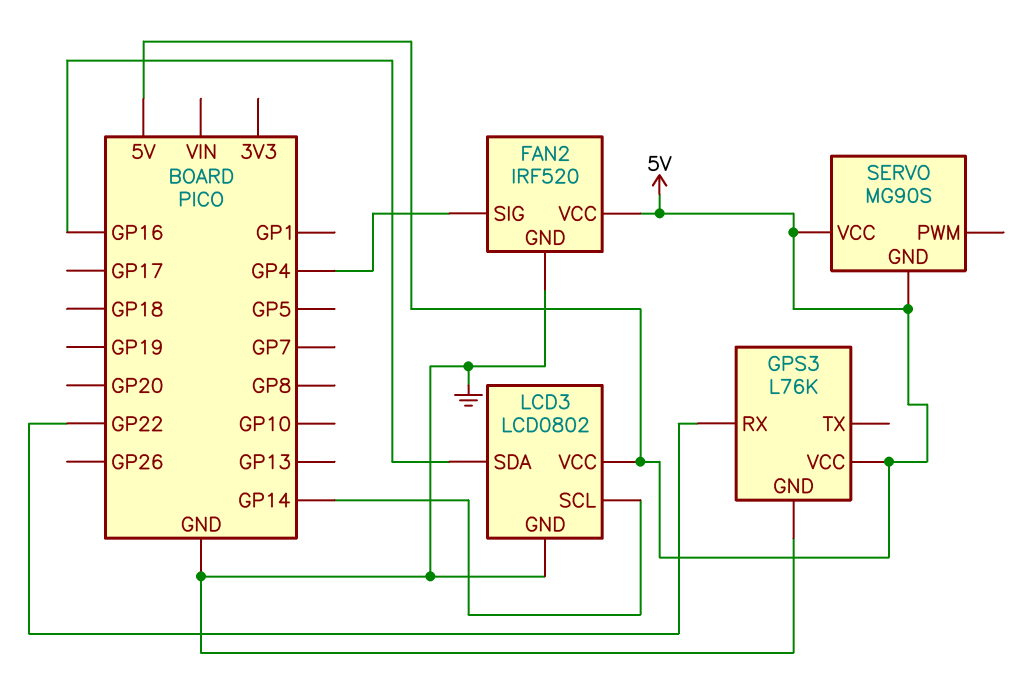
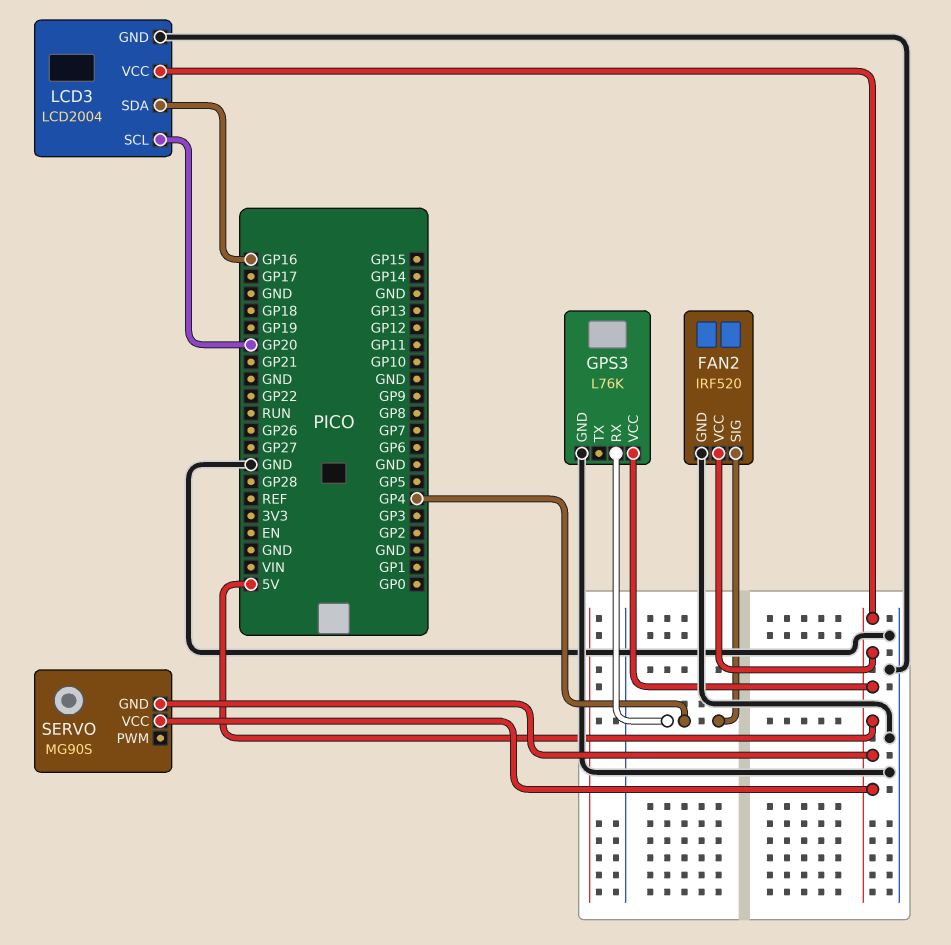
GPS3 pin RX: GP22 -> GP4
LCD3: LCD0802 -> LCD2004
LCD3 pin SCL: GP14 -> GP20

